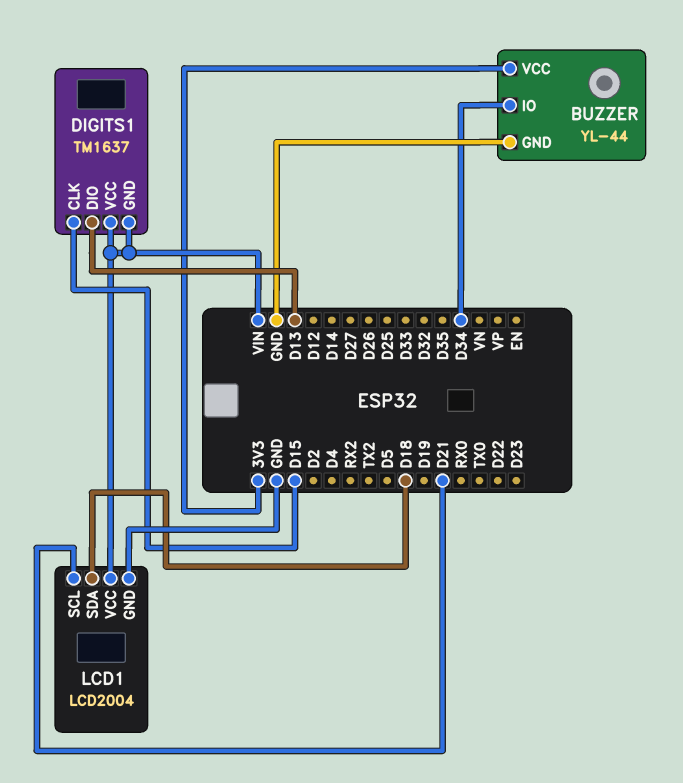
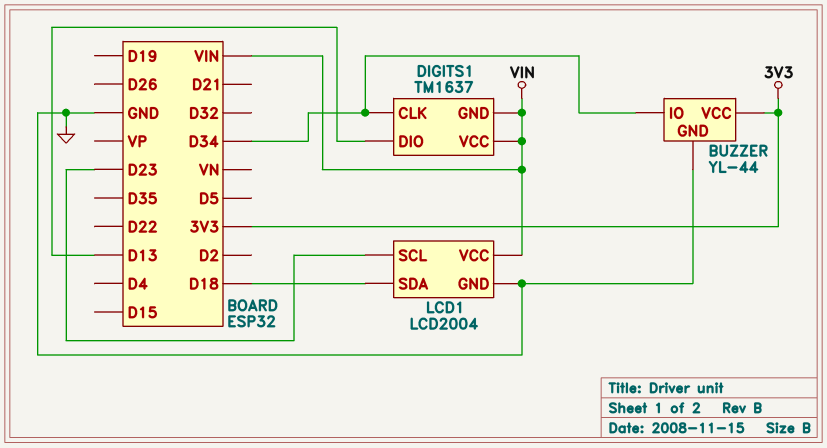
DIGITS1 pin CLK: D15 -> D34
LCD1 pin SCL: D21 -> D23

